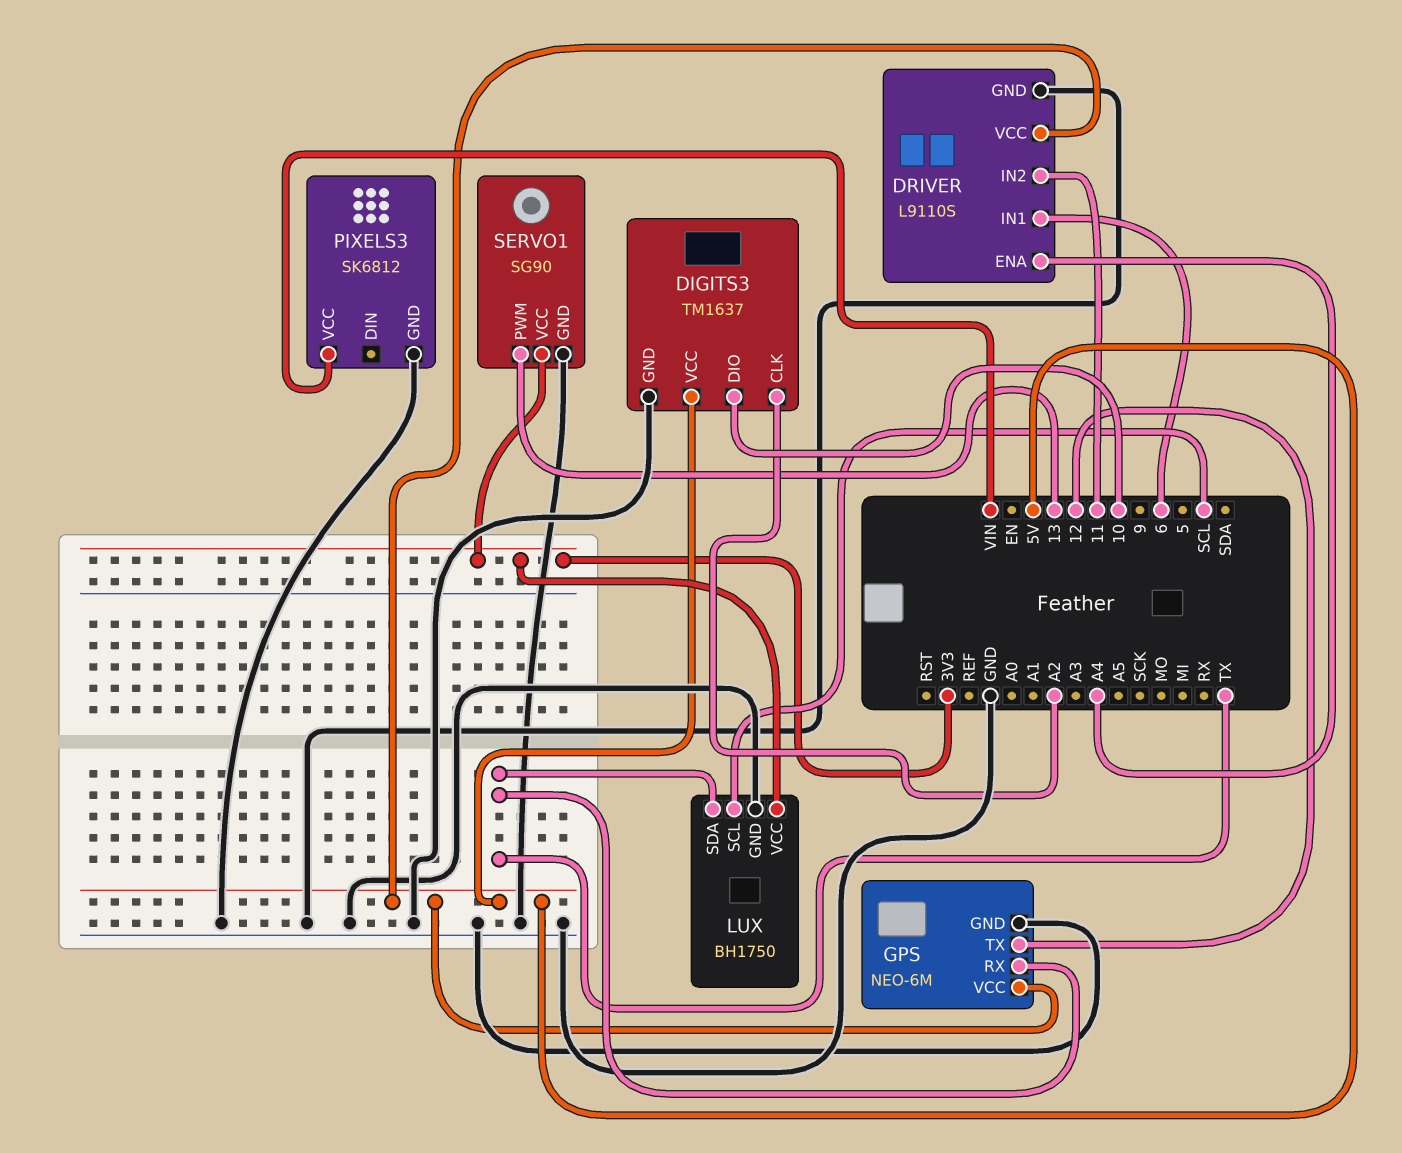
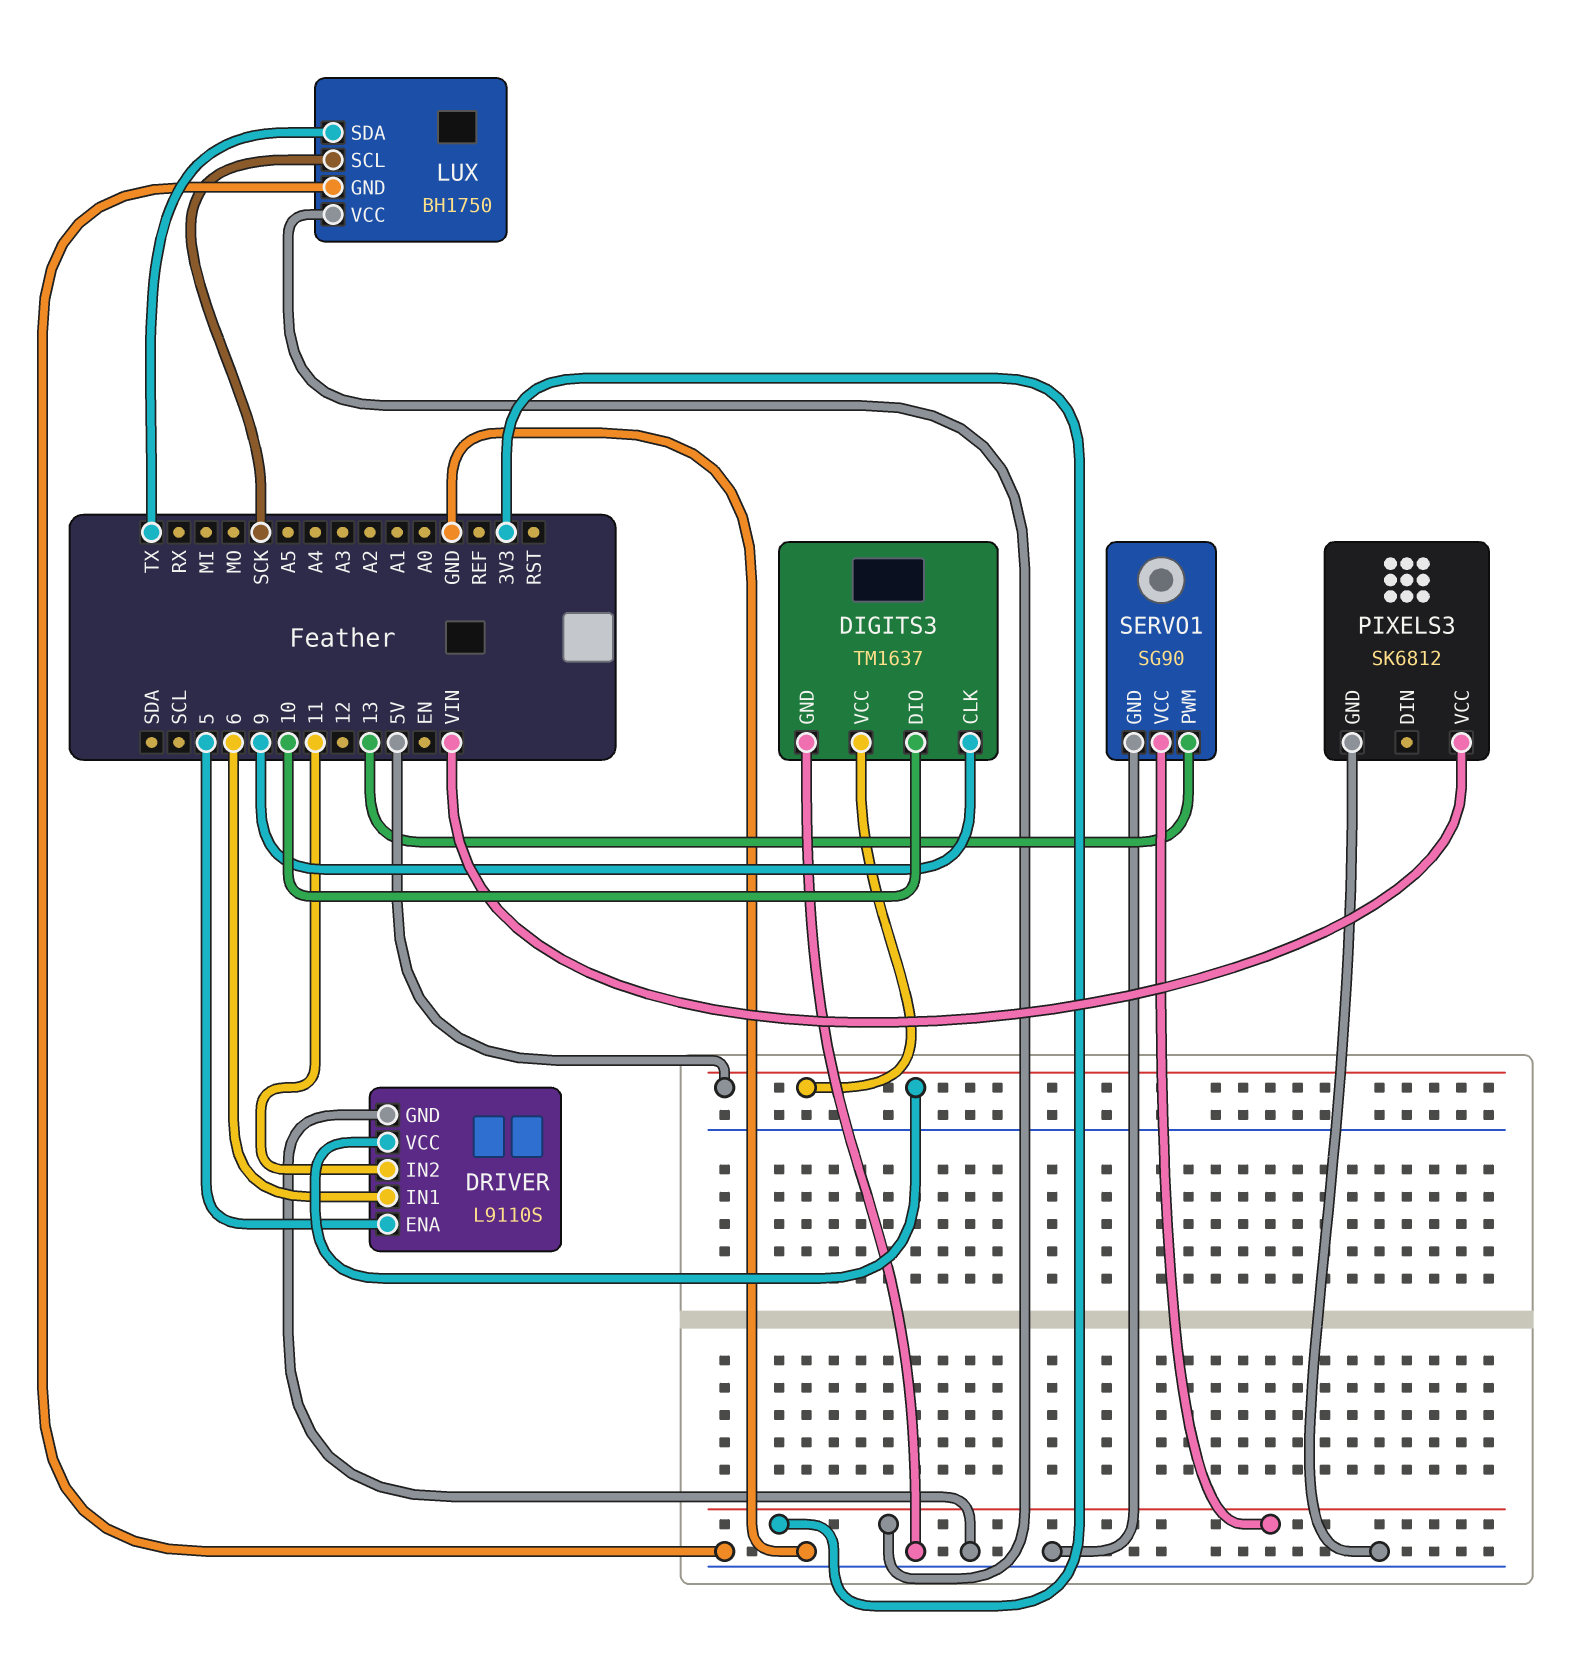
DIGITS3 pin CLK: A2 -> 9
DRIVER pin ENA: A4 -> 5
GPS: NEO-6M -> none
GPS pin GND: GND -> none
GPS pin RX: TX -> none
GPS pin TX: 12 -> none
GPS pin VCC: 5V -> none
LUX pin SCL: SCL -> SCK

